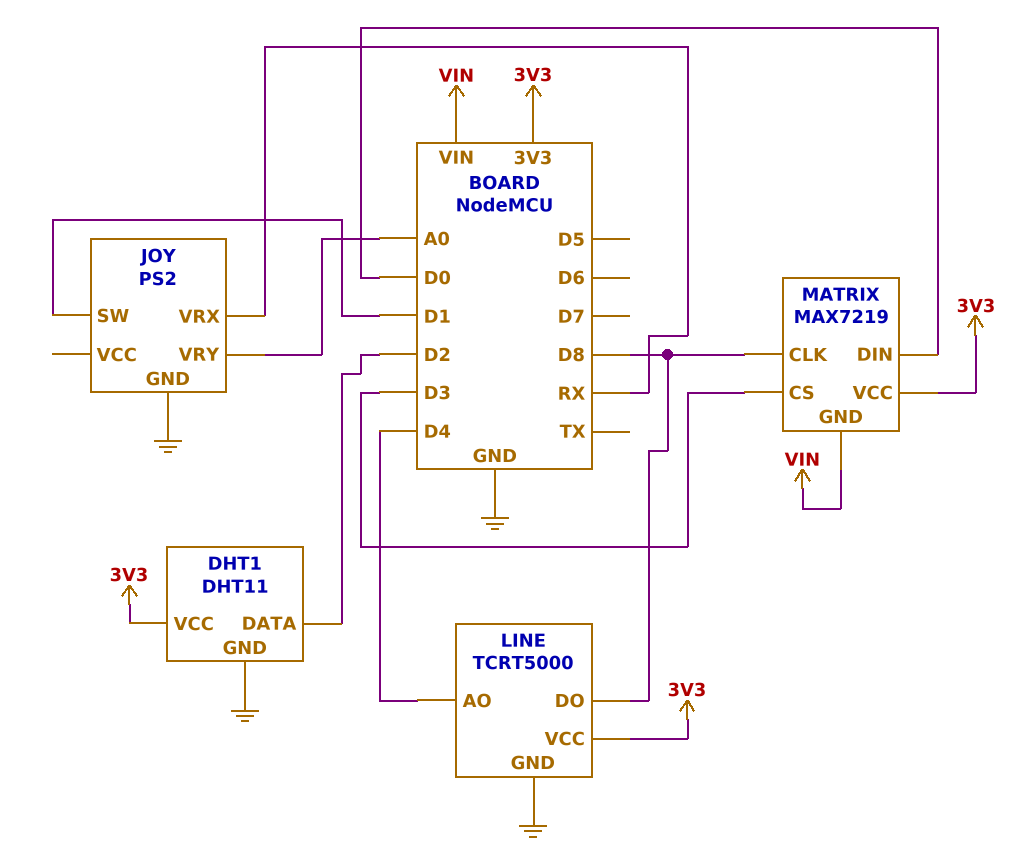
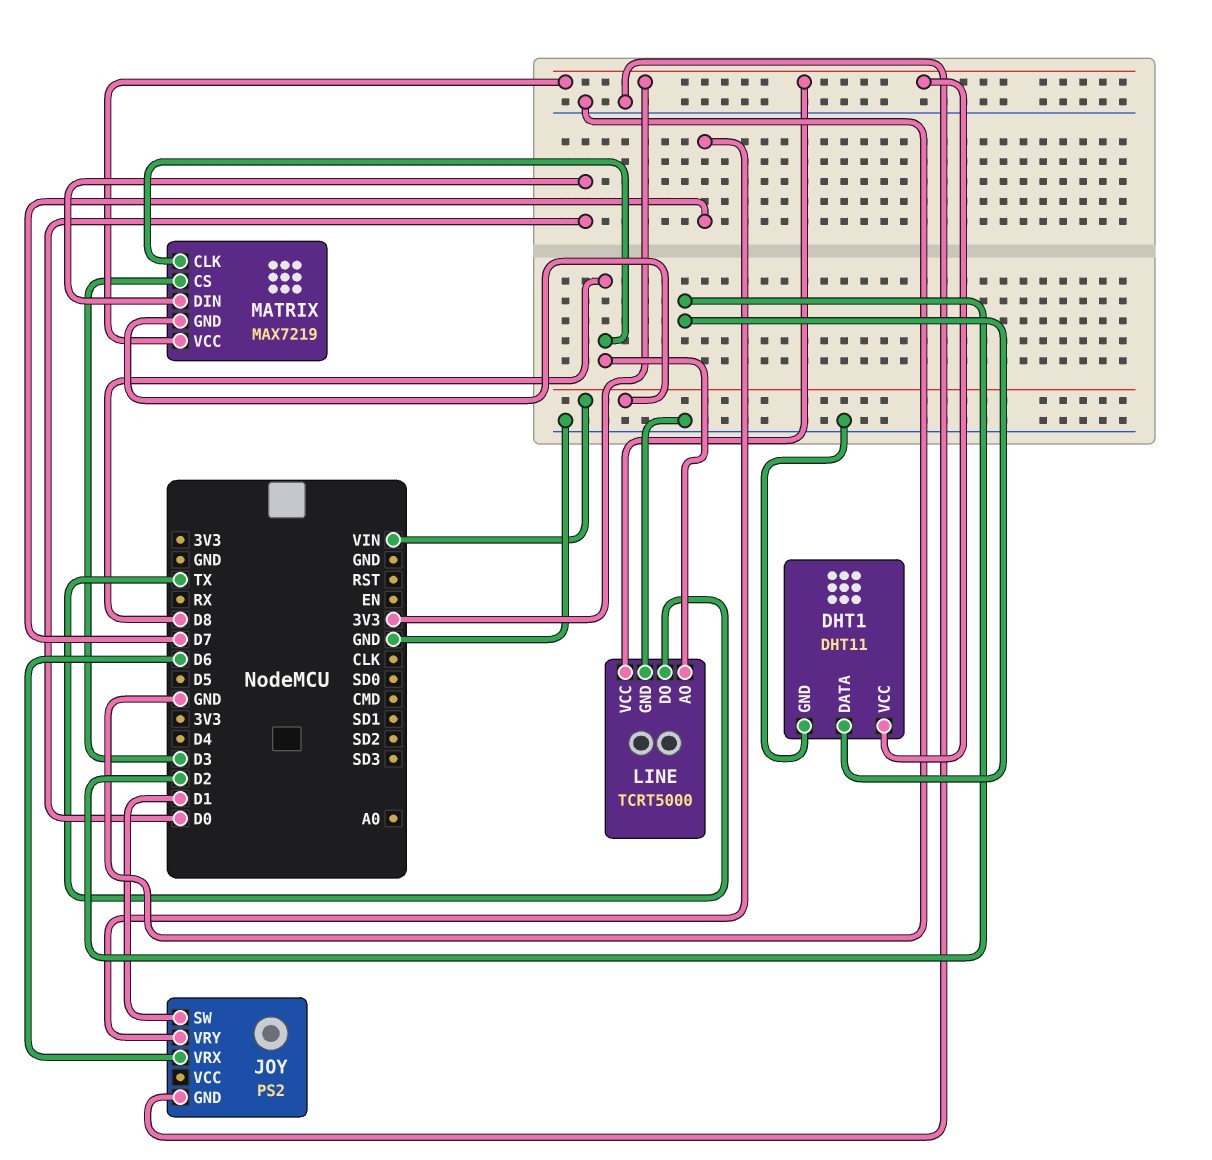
JOY pin VRX: RX -> D6
JOY pin VRY: A0 -> D7
LINE pin AO: D4 -> D8
LINE pin DO: D8 -> TX

